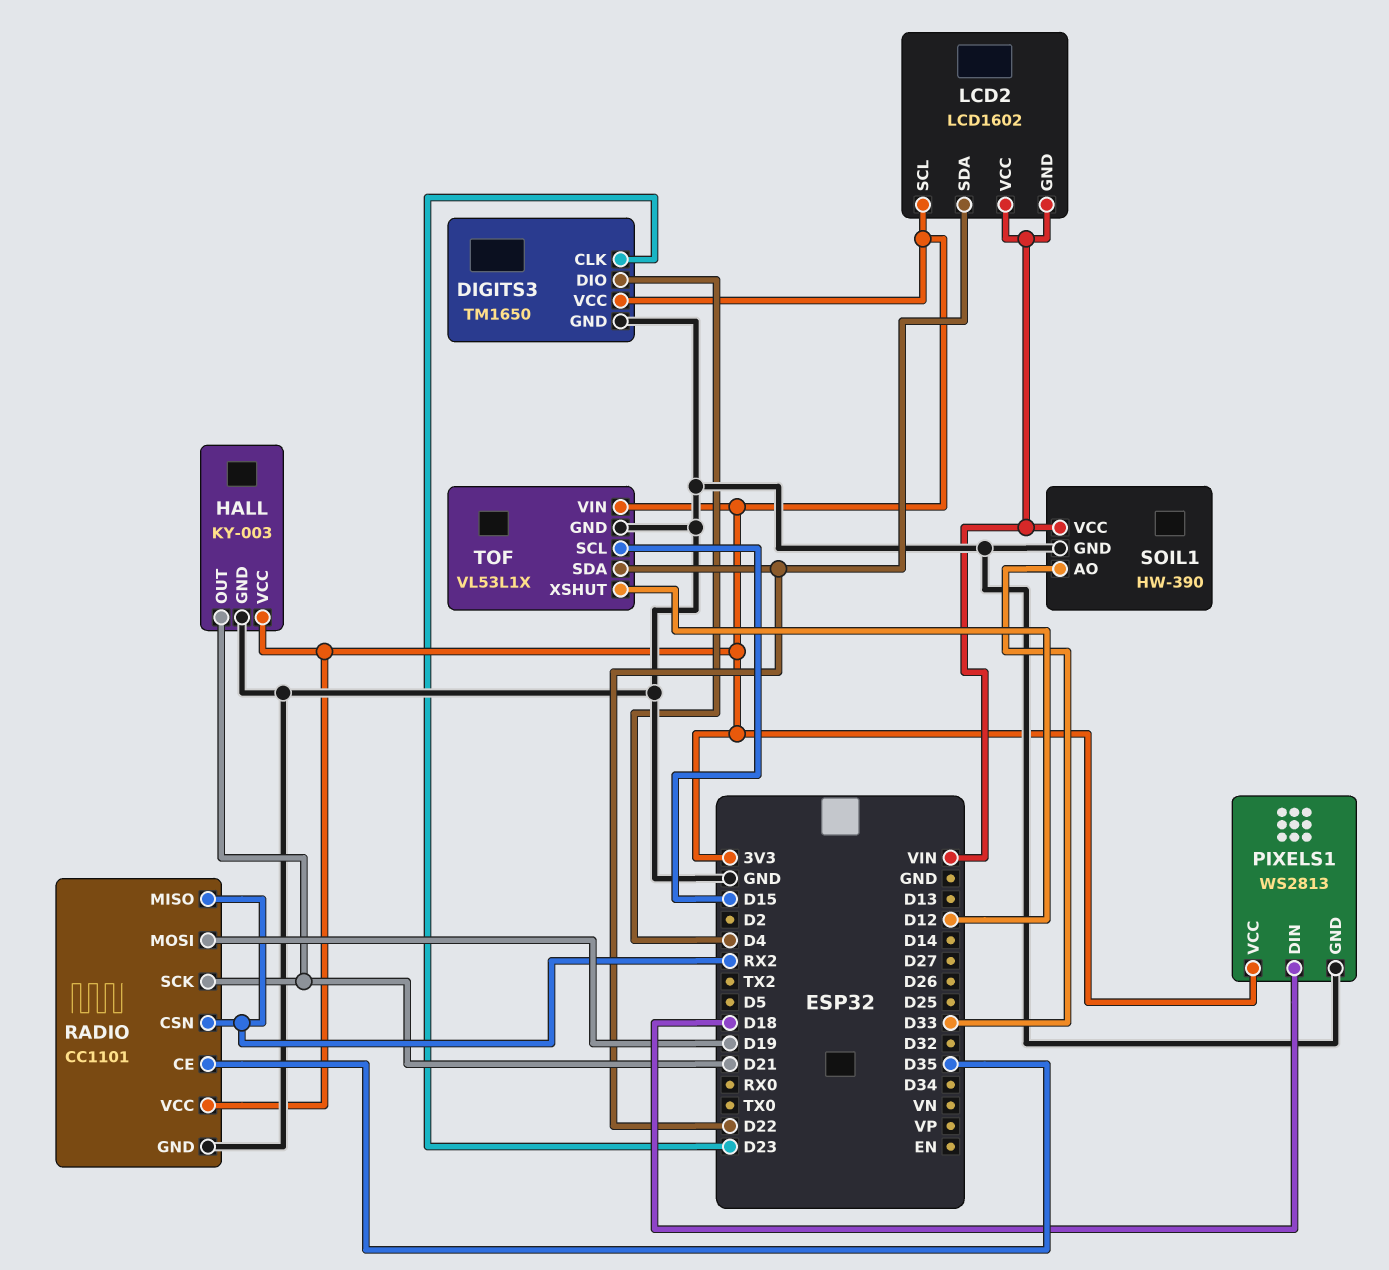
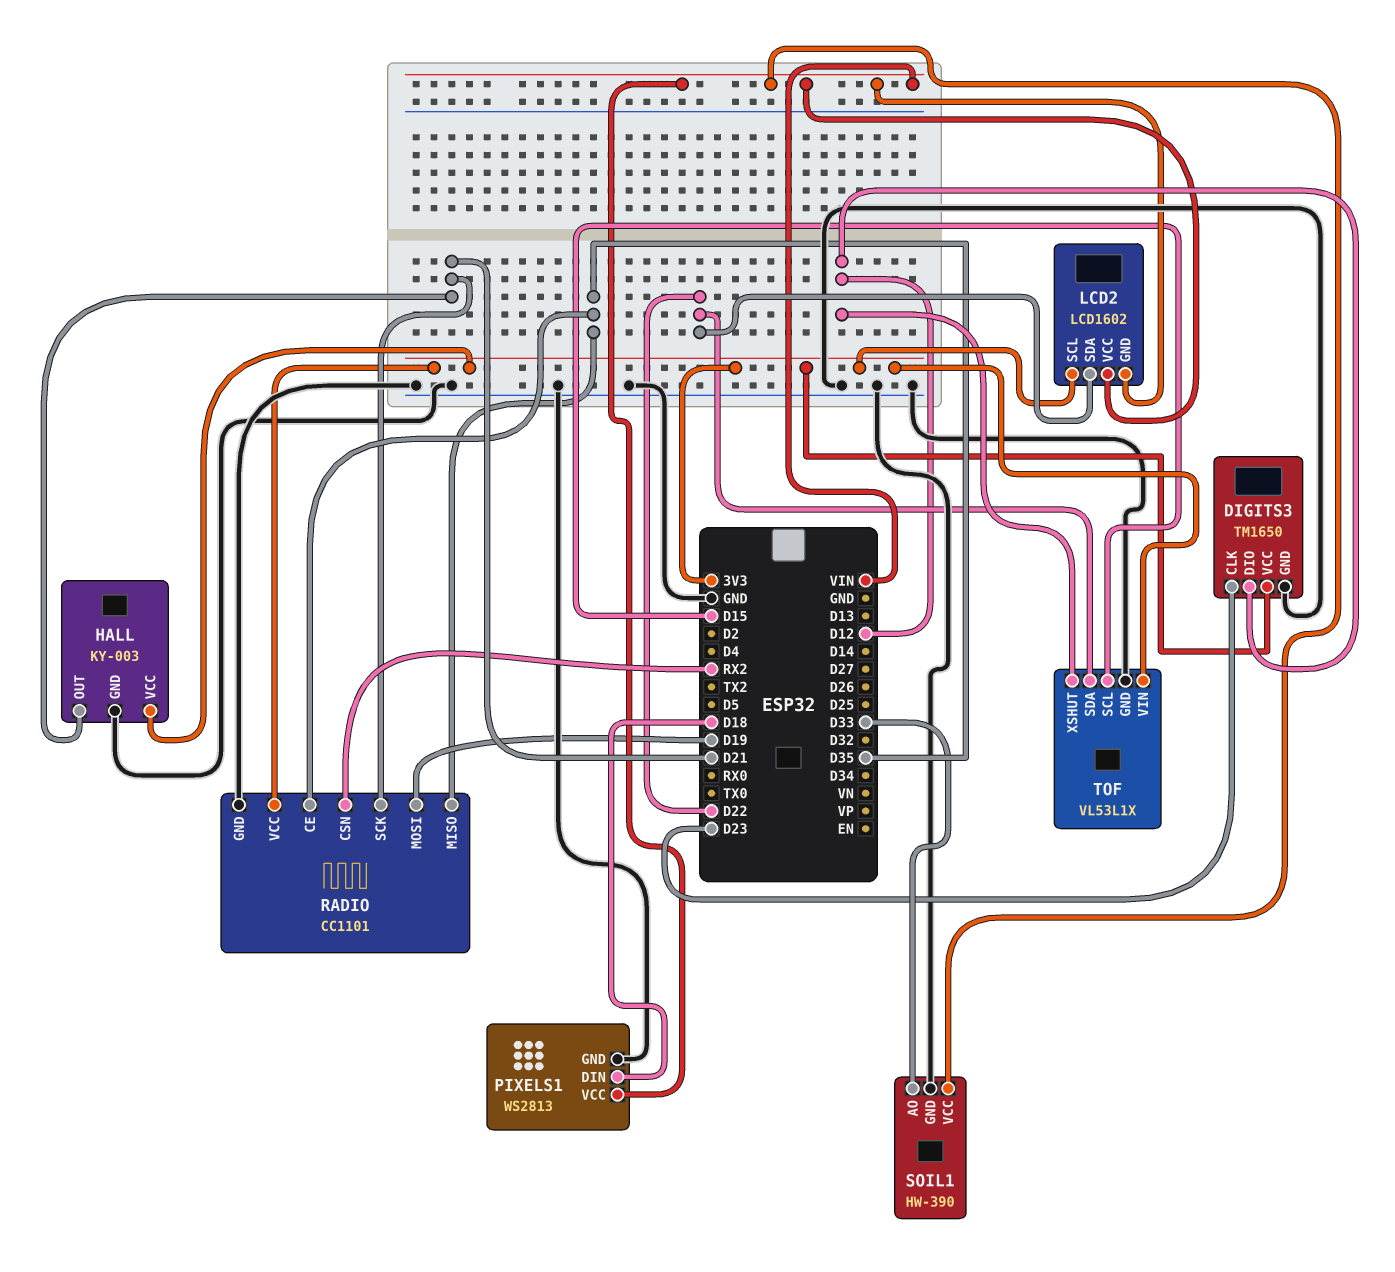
DIGITS3 pin DIO: D4 -> D12
PIXELS1 pin VCC: 3V3 -> VIN
RADIO pin MISO: RX2 -> D35

